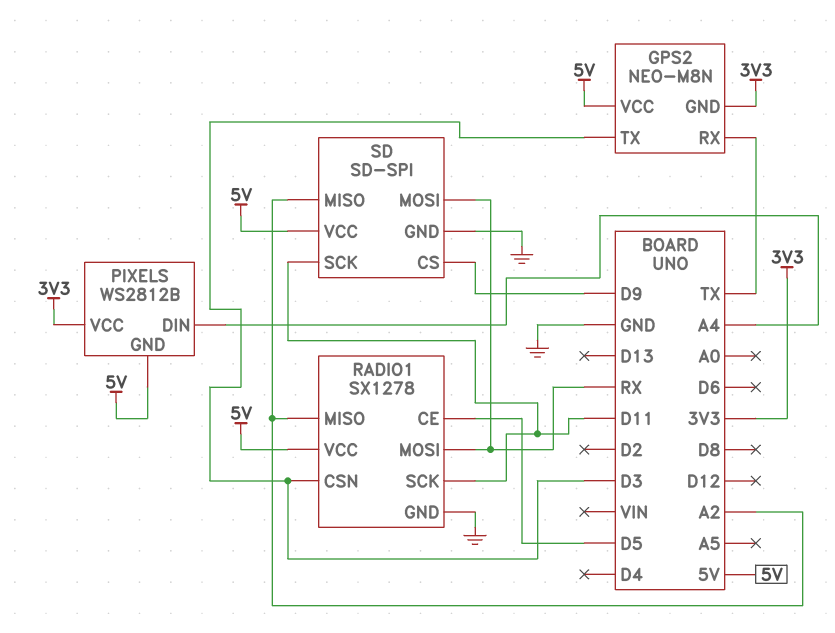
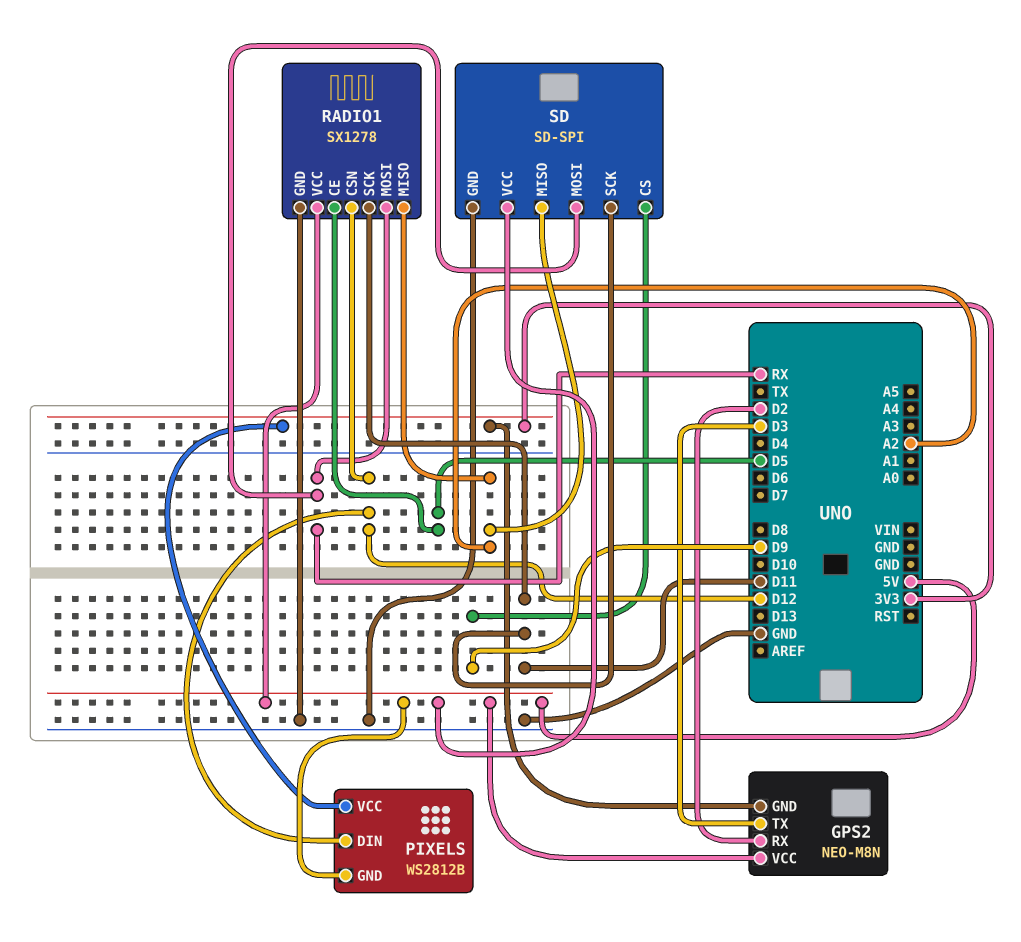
GPS2 pin RX: TX -> D2
PIXELS pin DIN: A4 -> D12
RADIO1 pin CSN: D3 -> D12

